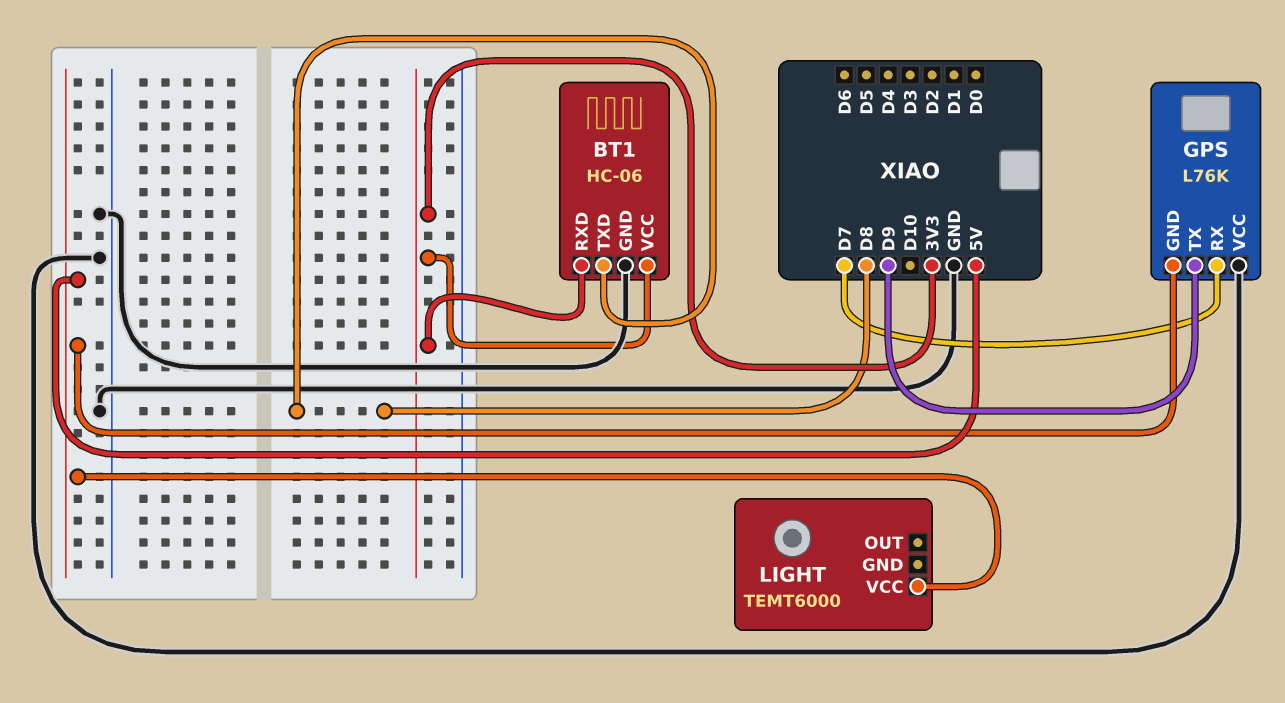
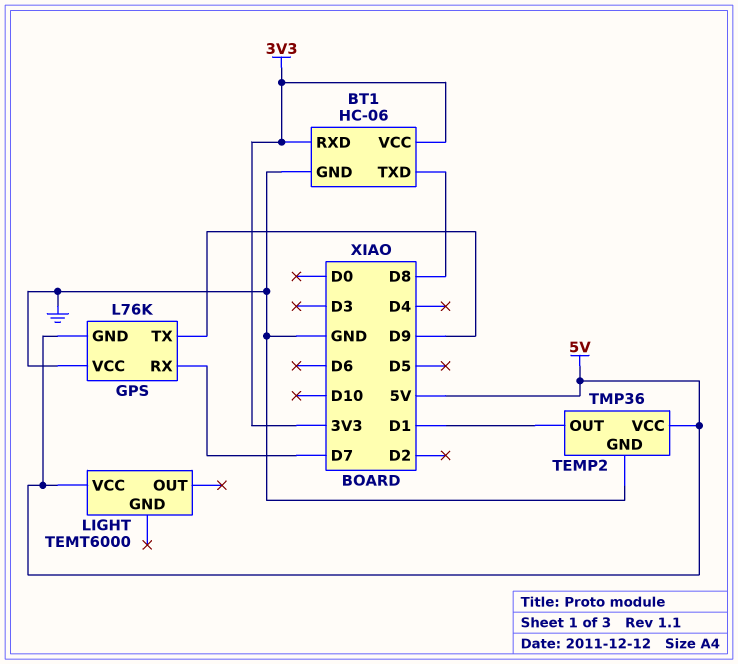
TEMP2: none -> TMP36
TEMP2 pin GND: none -> GND
TEMP2 pin OUT: none -> D1
TEMP2 pin VCC: none -> 5V

